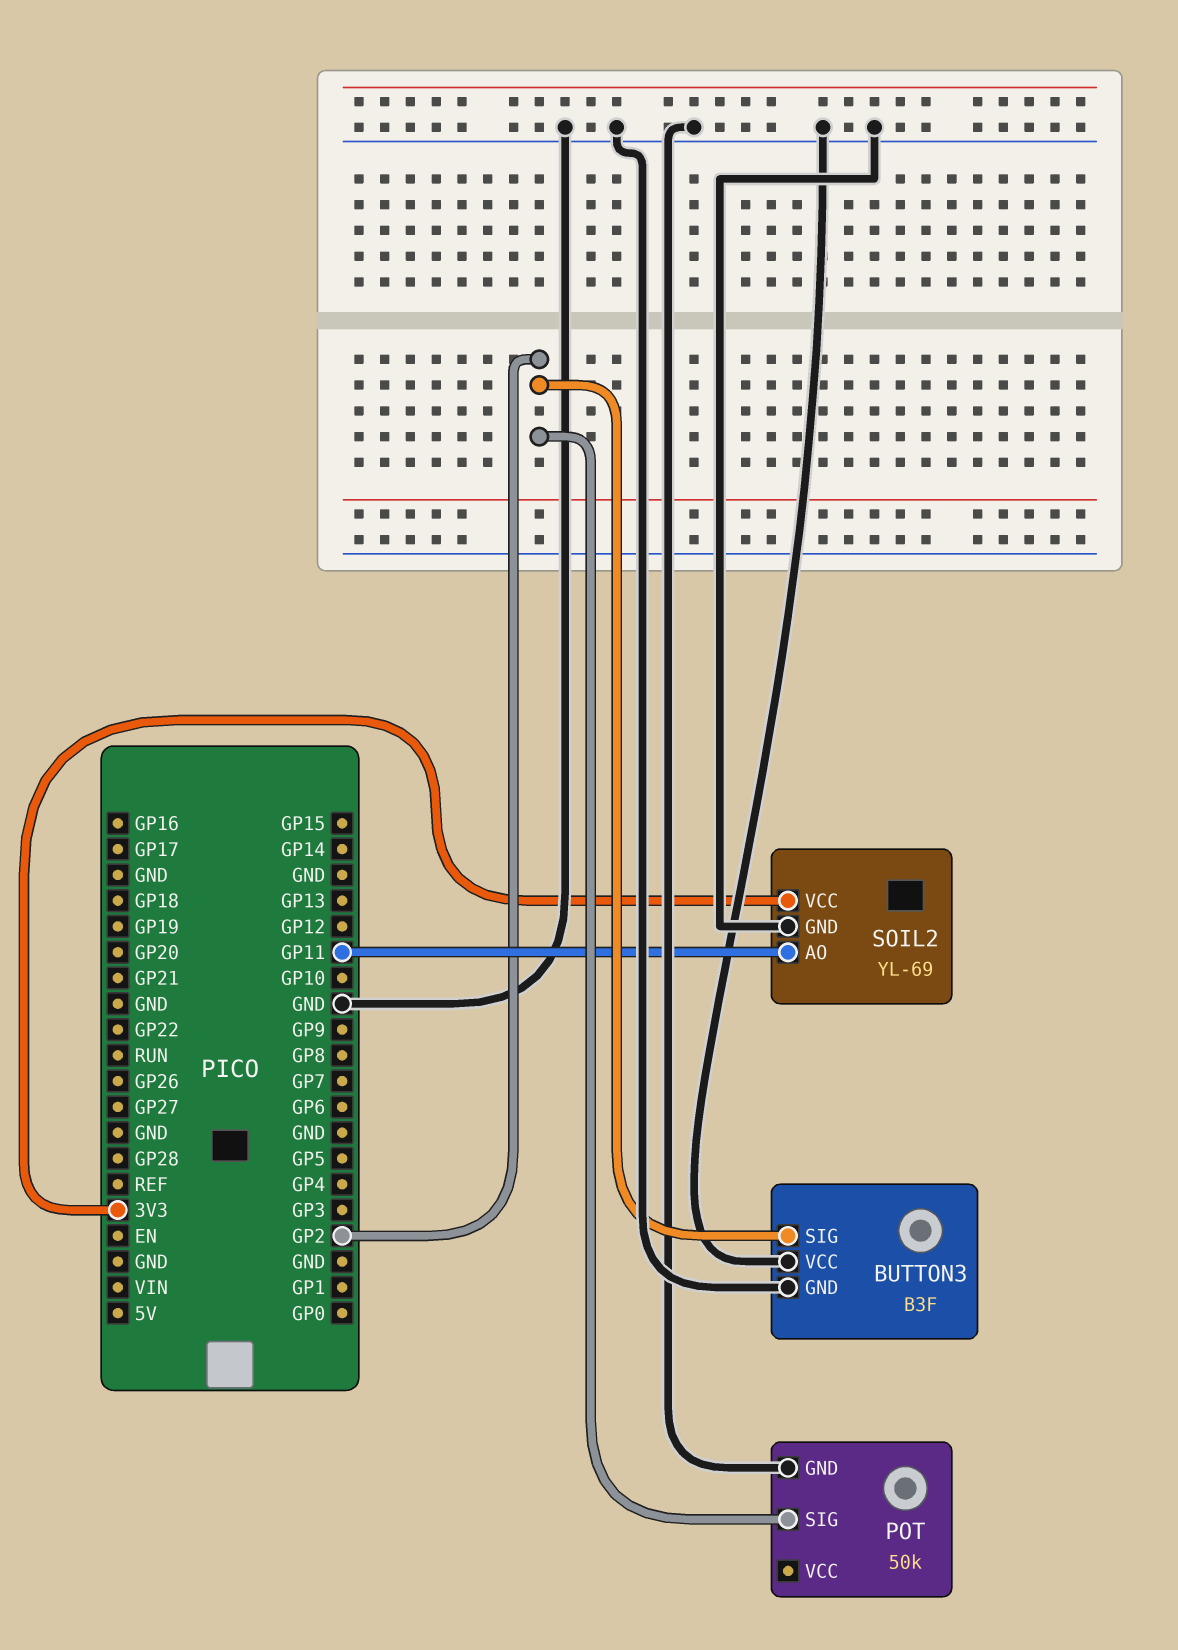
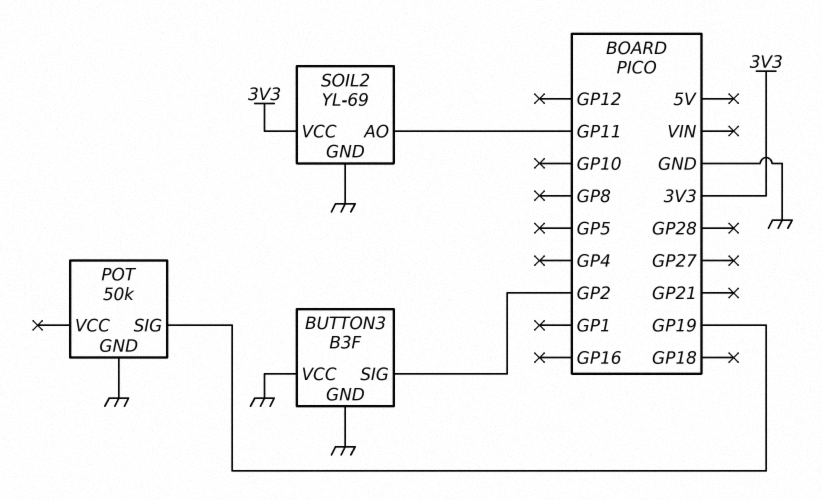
POT pin SIG: GP2 -> GP19

